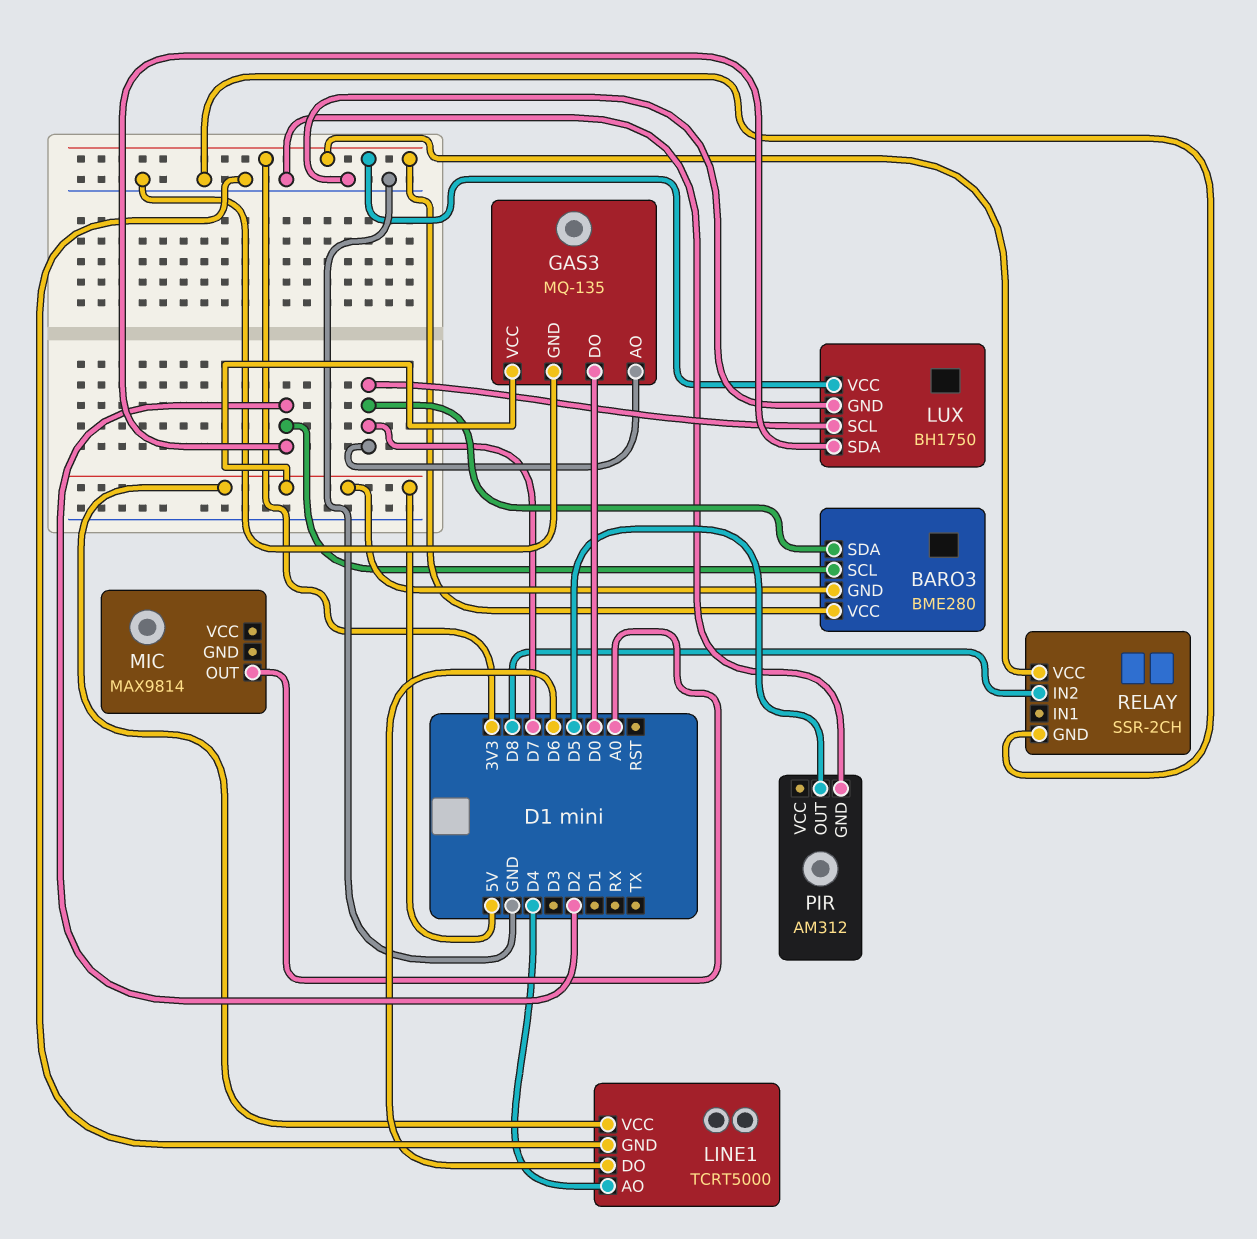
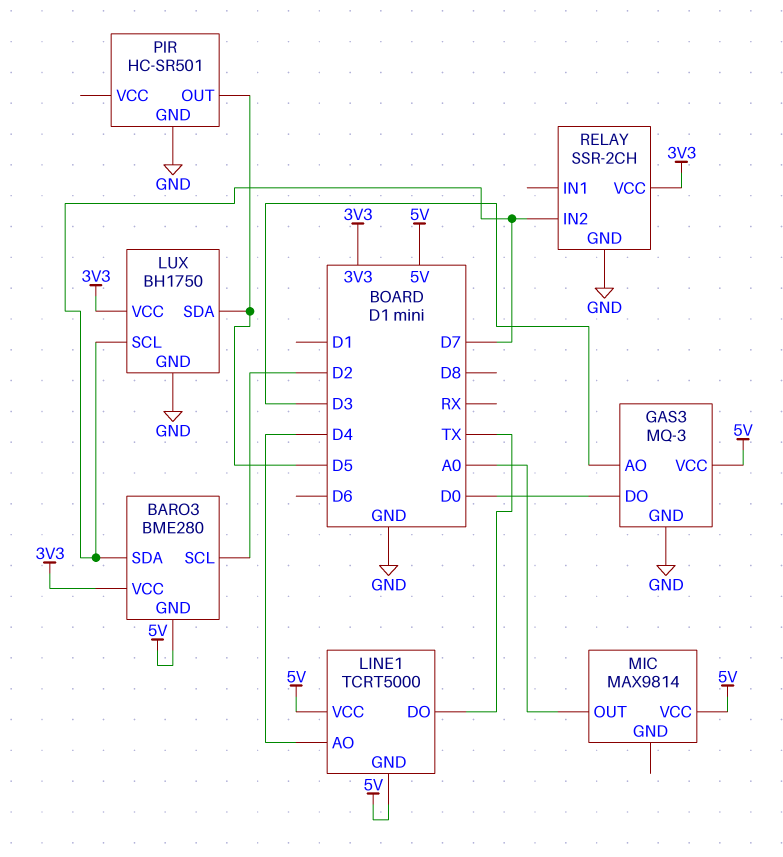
GAS3: MQ-135 -> MQ-3
GAS3 pin AO: D7 -> D3
LINE1 pin DO: D6 -> TX
LINE1 pin GND: GND -> 5V
LUX pin SDA: D2 -> D5
MIC pin VCC: none -> 5V
PIR: AM312 -> HC-SR501
RELAY pin IN2: D8 -> D7

